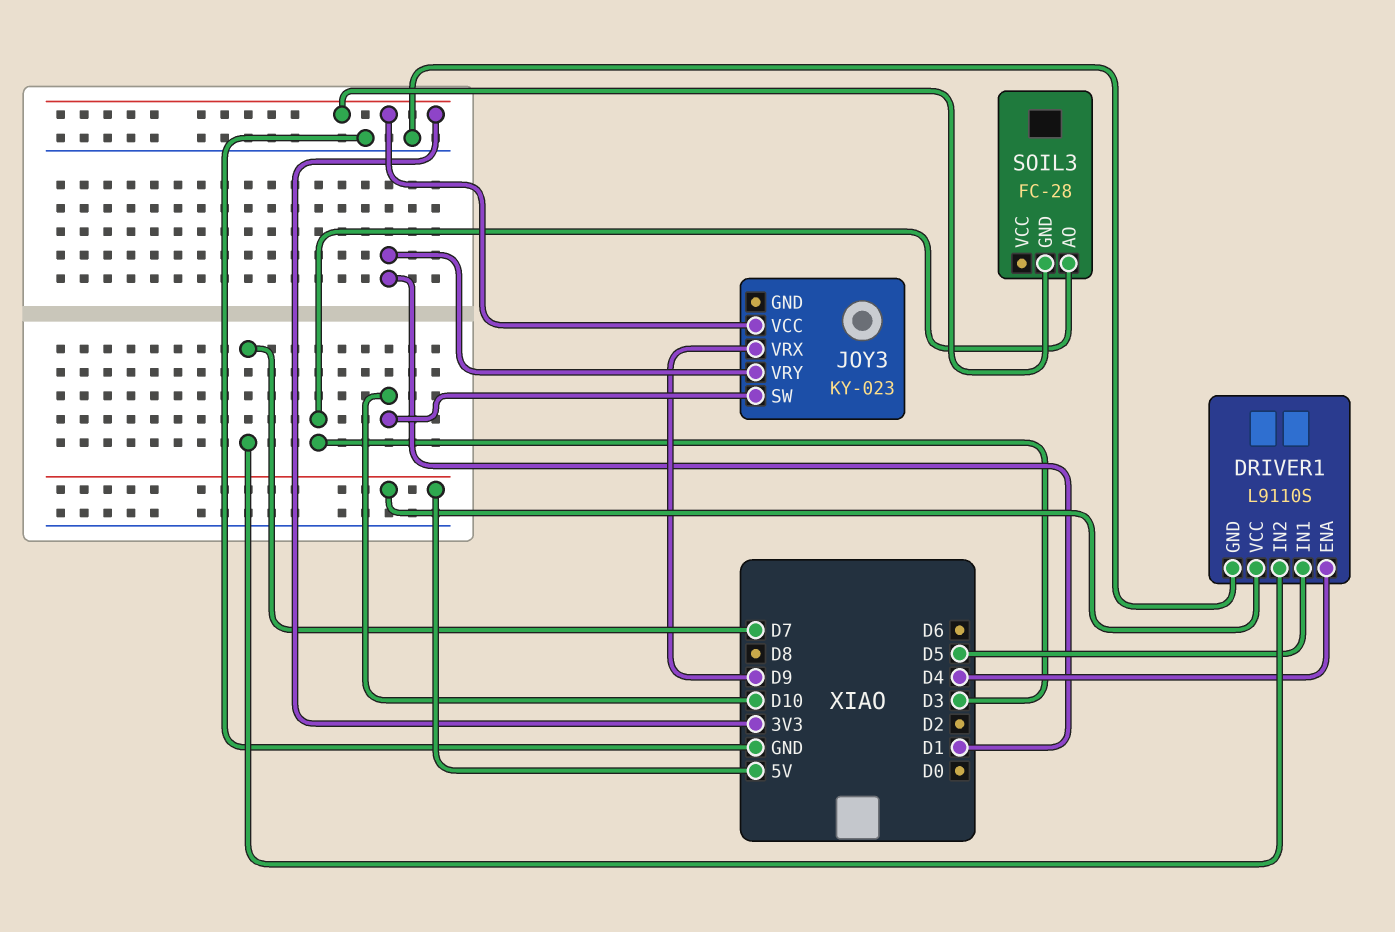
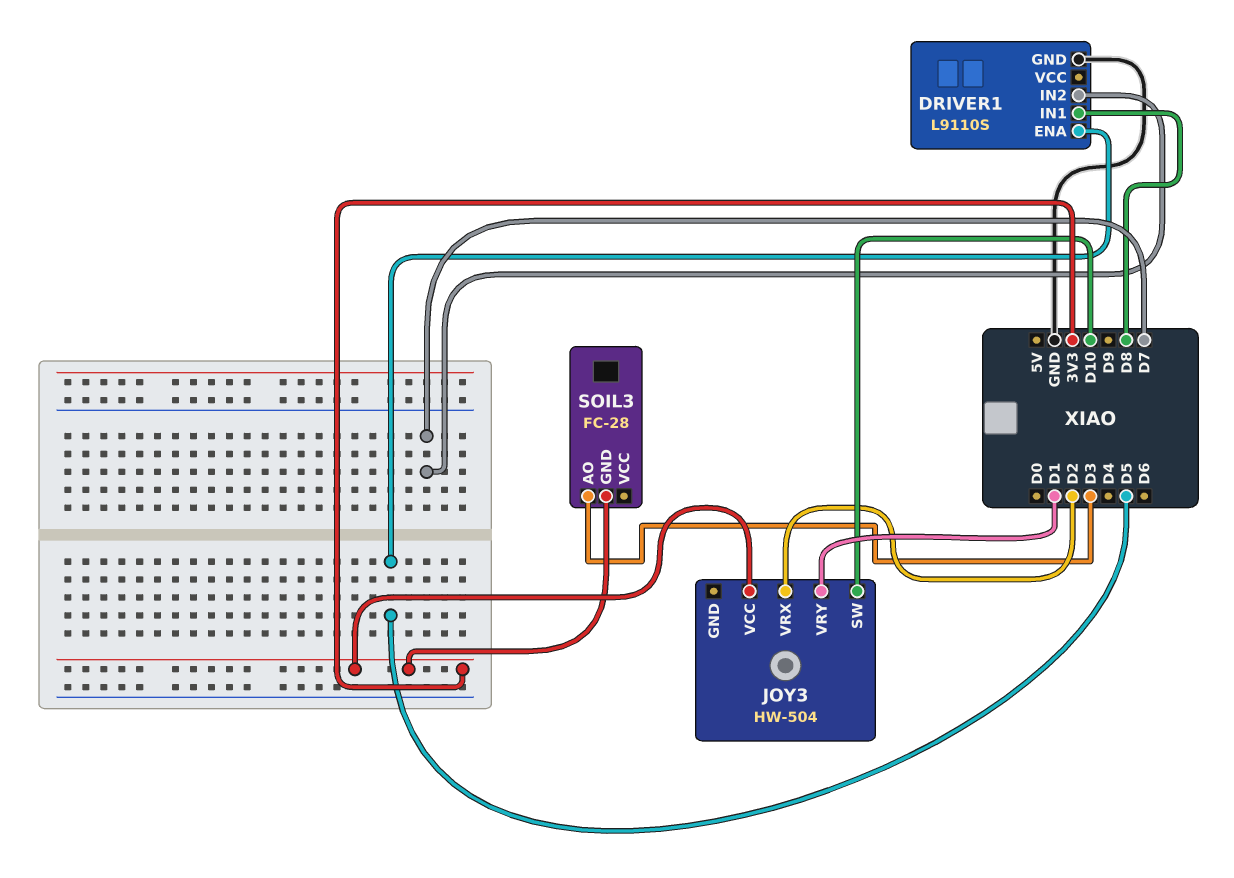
DRIVER1 pin ENA: D4 -> D5
DRIVER1 pin IN1: D5 -> D8
DRIVER1 pin VCC: 5V -> none
JOY3: KY-023 -> HW-504
JOY3 pin VRX: D9 -> D2

